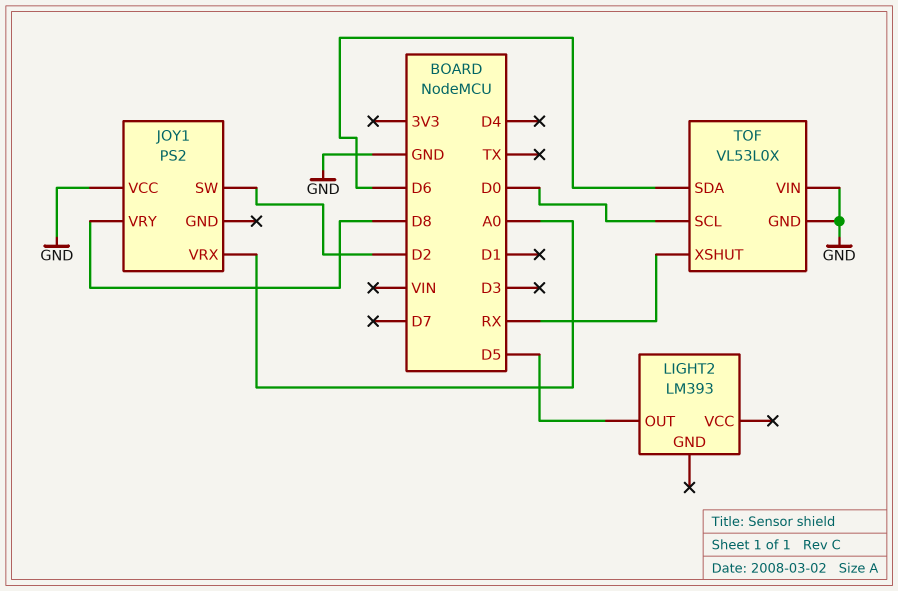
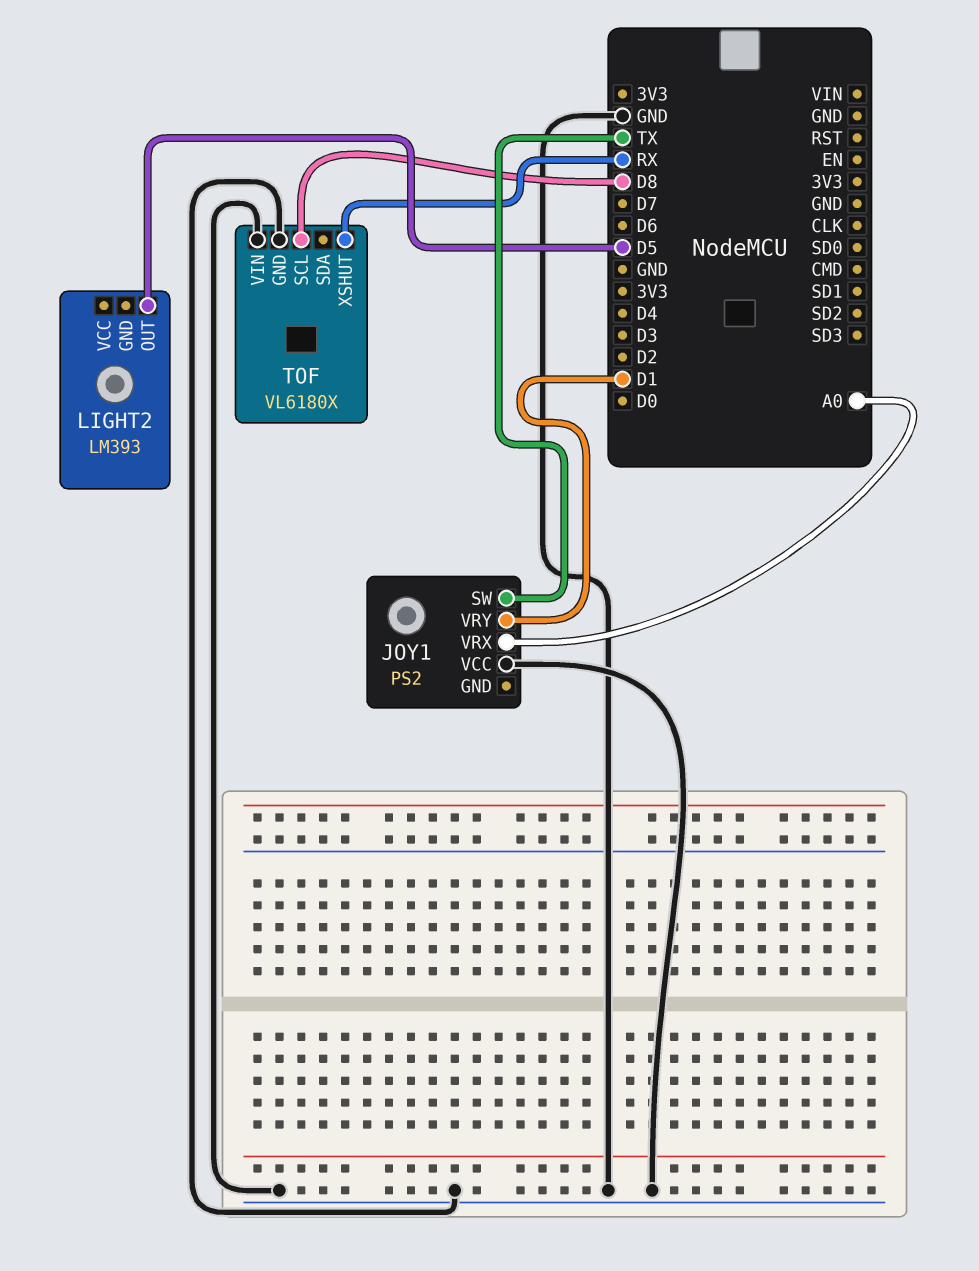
JOY1 pin SW: D2 -> TX
JOY1 pin VRY: D8 -> D1
TOF: VL53L0X -> VL6180X
TOF pin SCL: D0 -> D8
TOF pin SDA: D6 -> none

